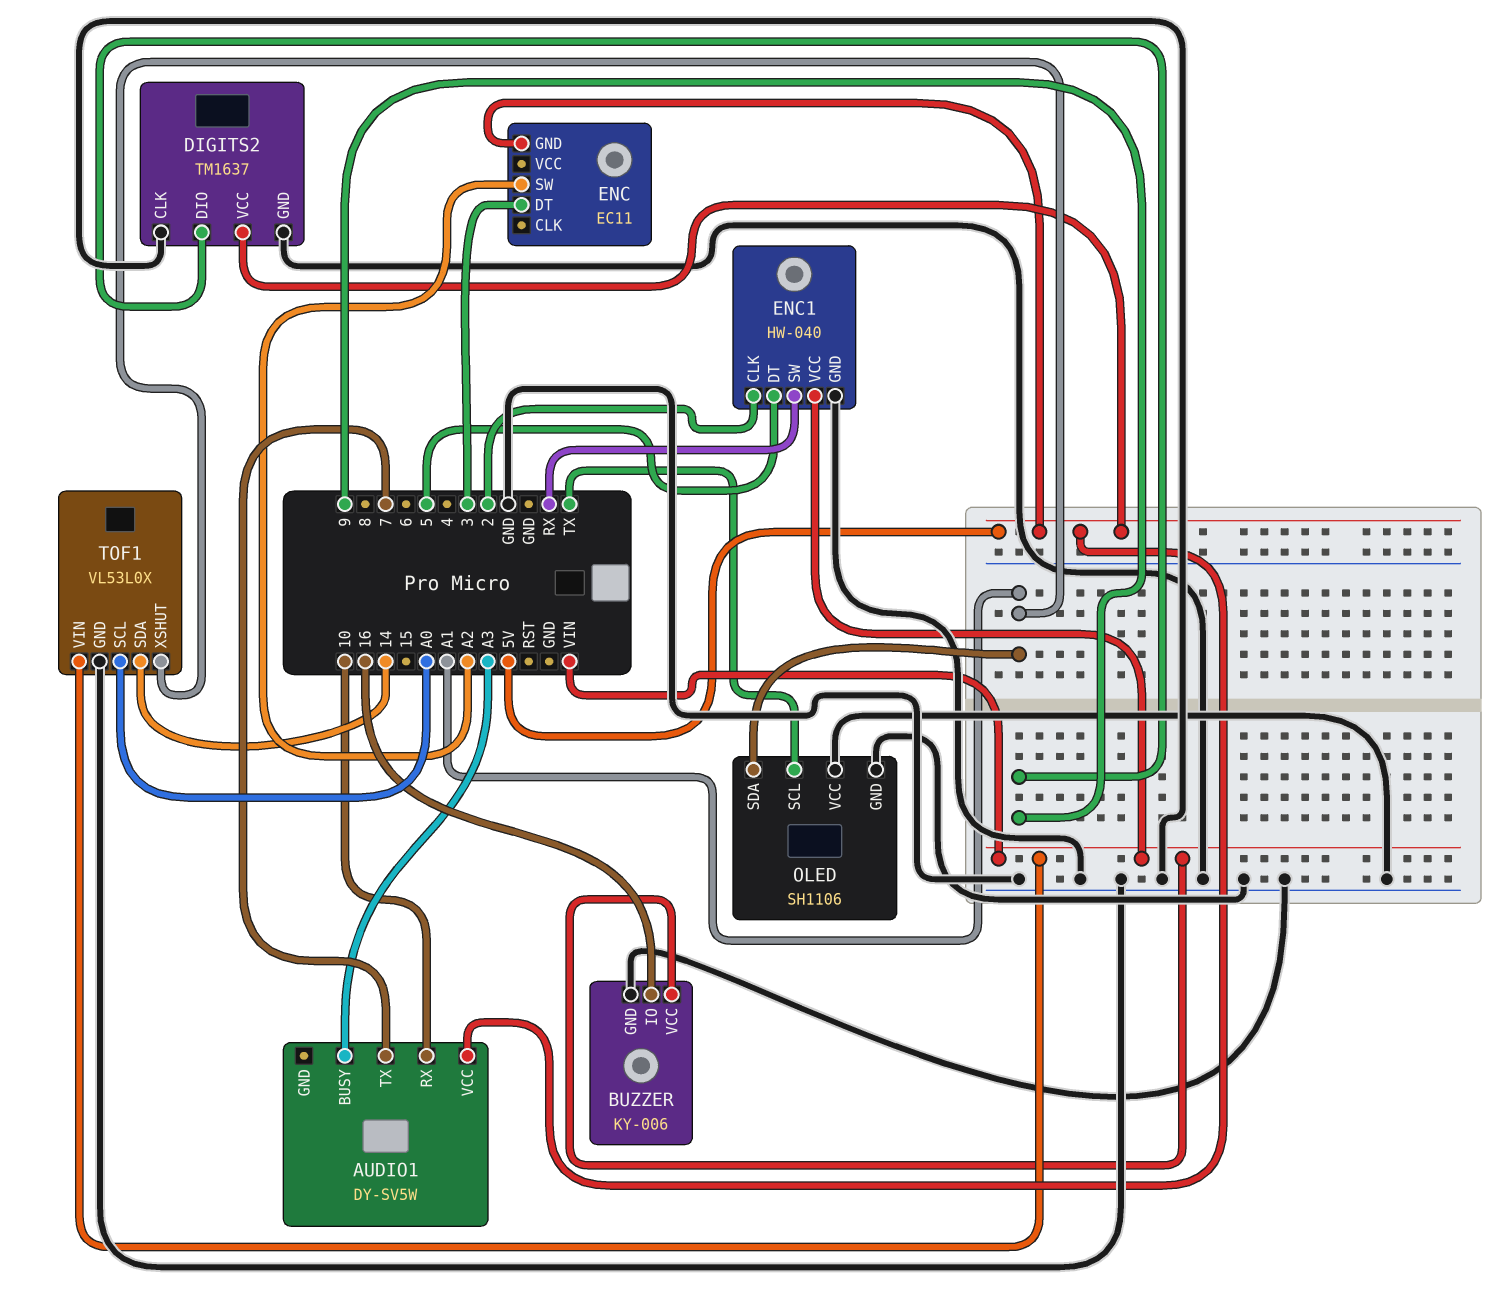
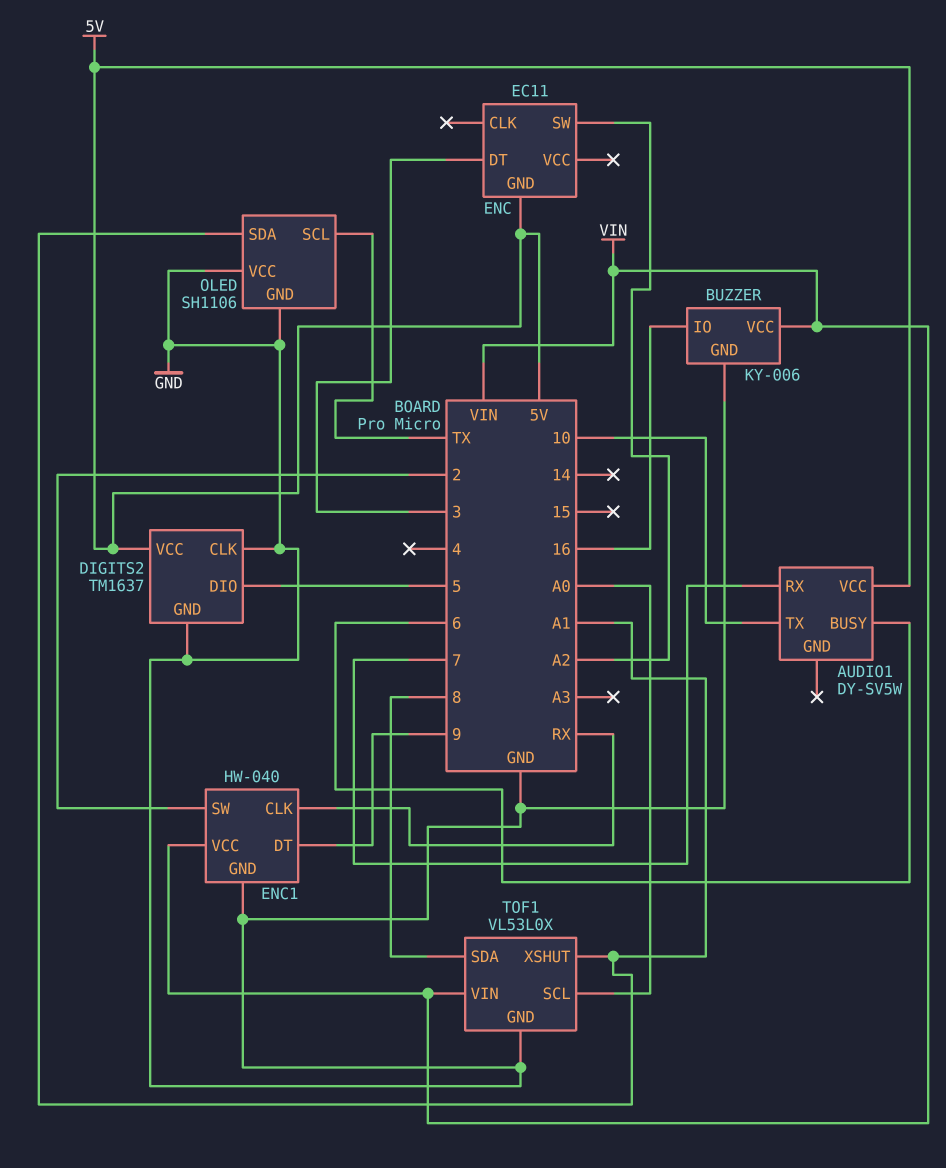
AUDIO1 pin BUSY: A3 -> 6
AUDIO1 pin RX: 10 -> 7
AUDIO1 pin TX: 7 -> 10
DIGITS2 pin DIO: 9 -> 5
ENC1 pin CLK: 2 -> RX
ENC1 pin DT: 5 -> 9
ENC1 pin SW: RX -> 2
TOF1 pin SDA: 14 -> 8

